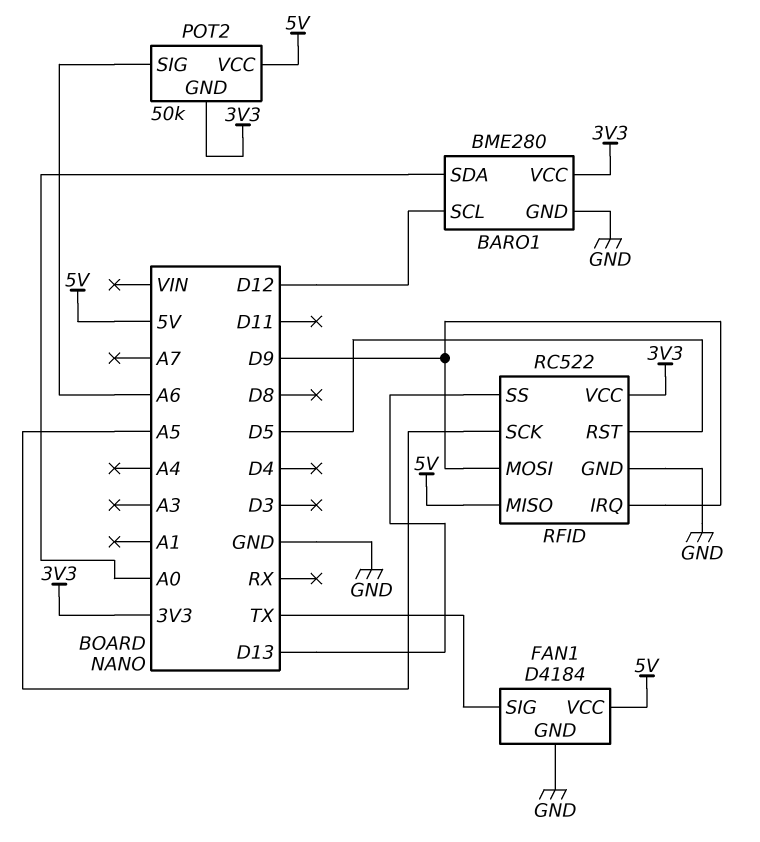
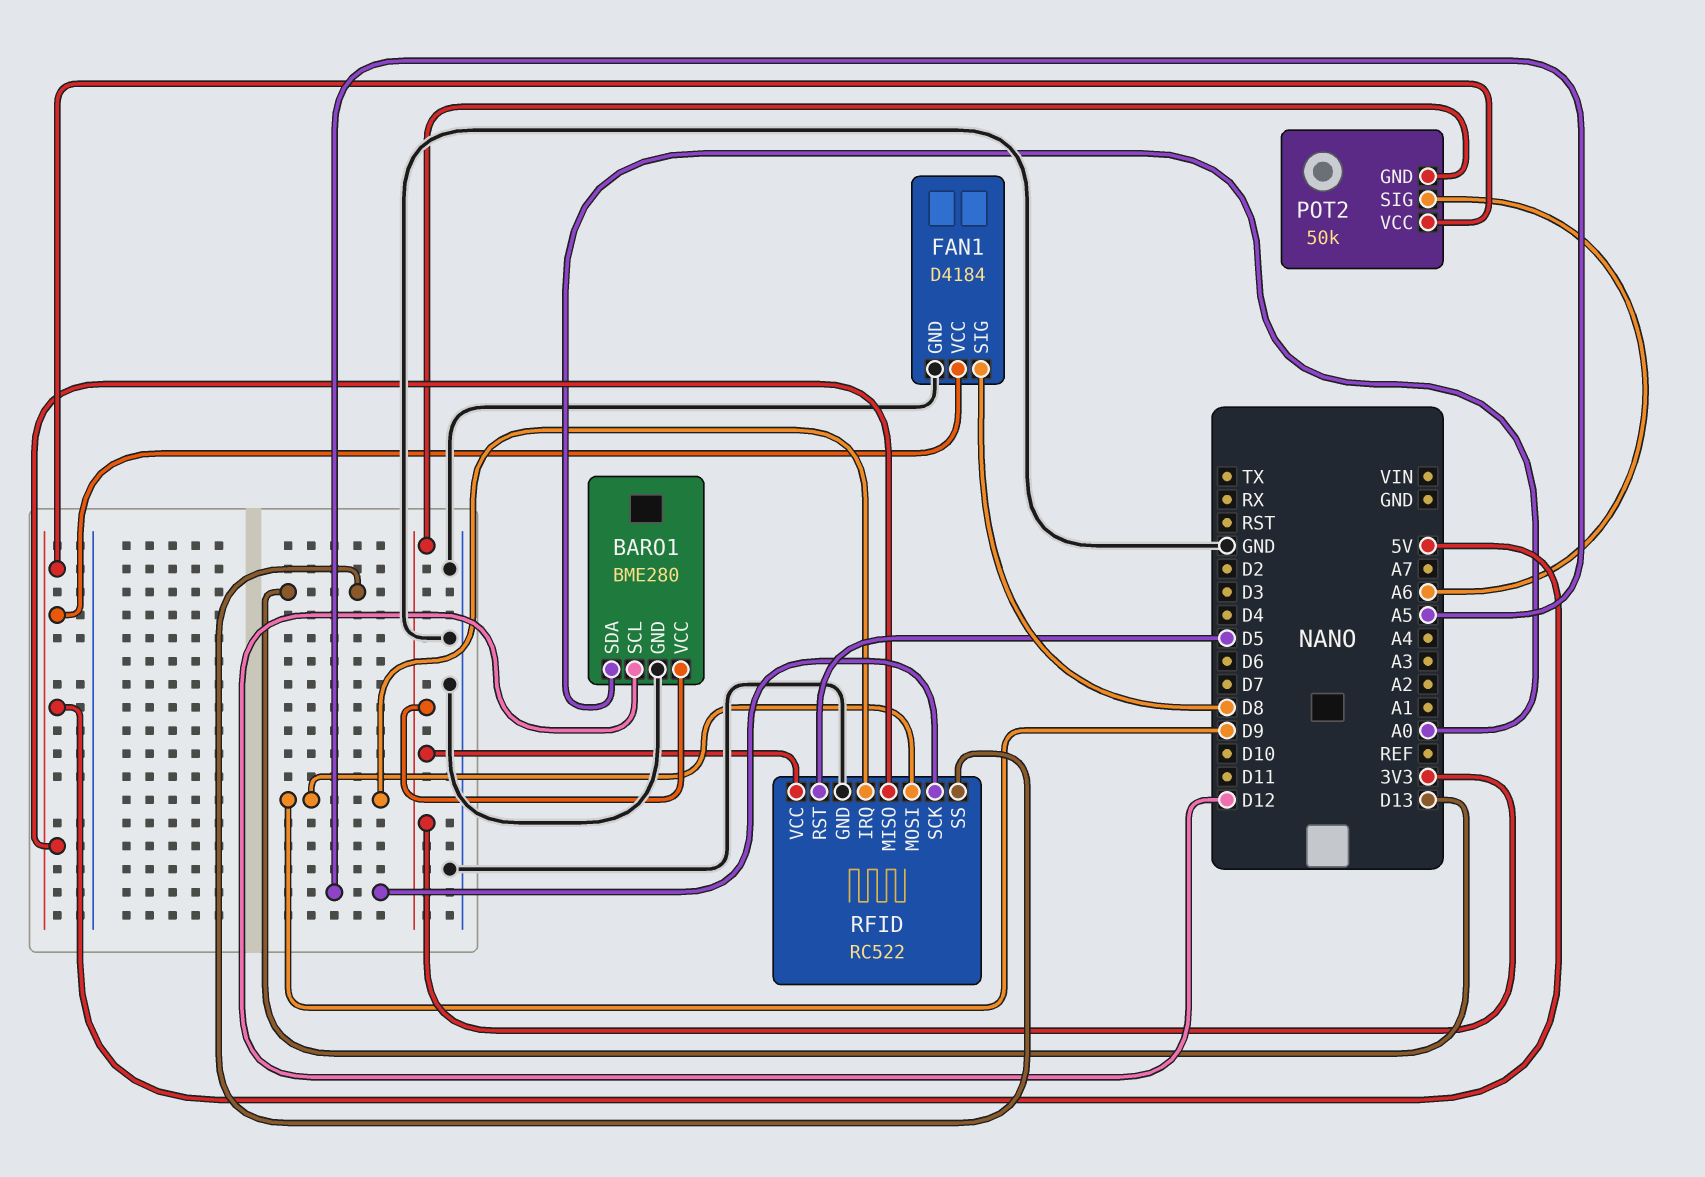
FAN1 pin SIG: TX -> D8

